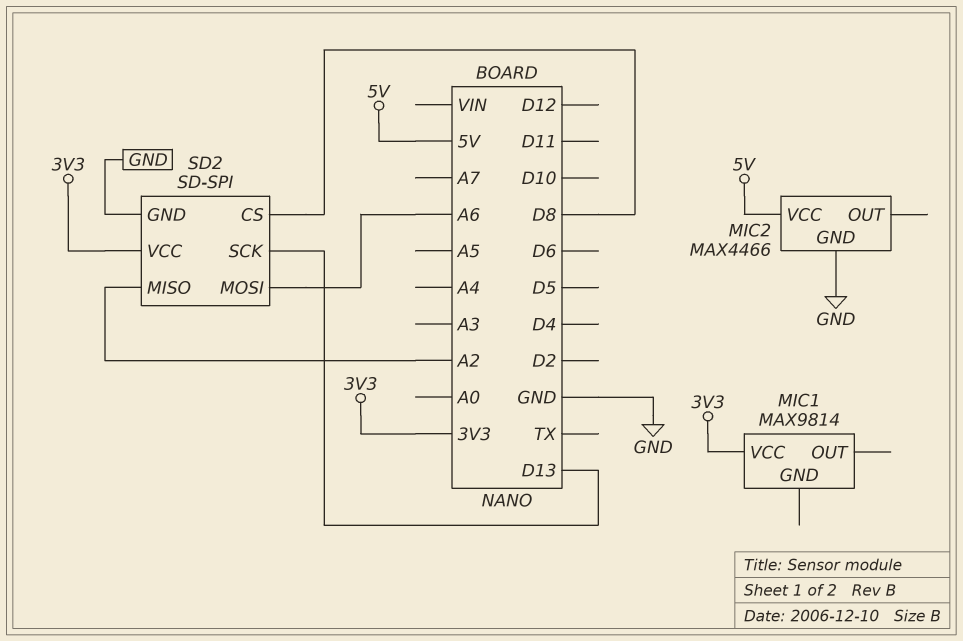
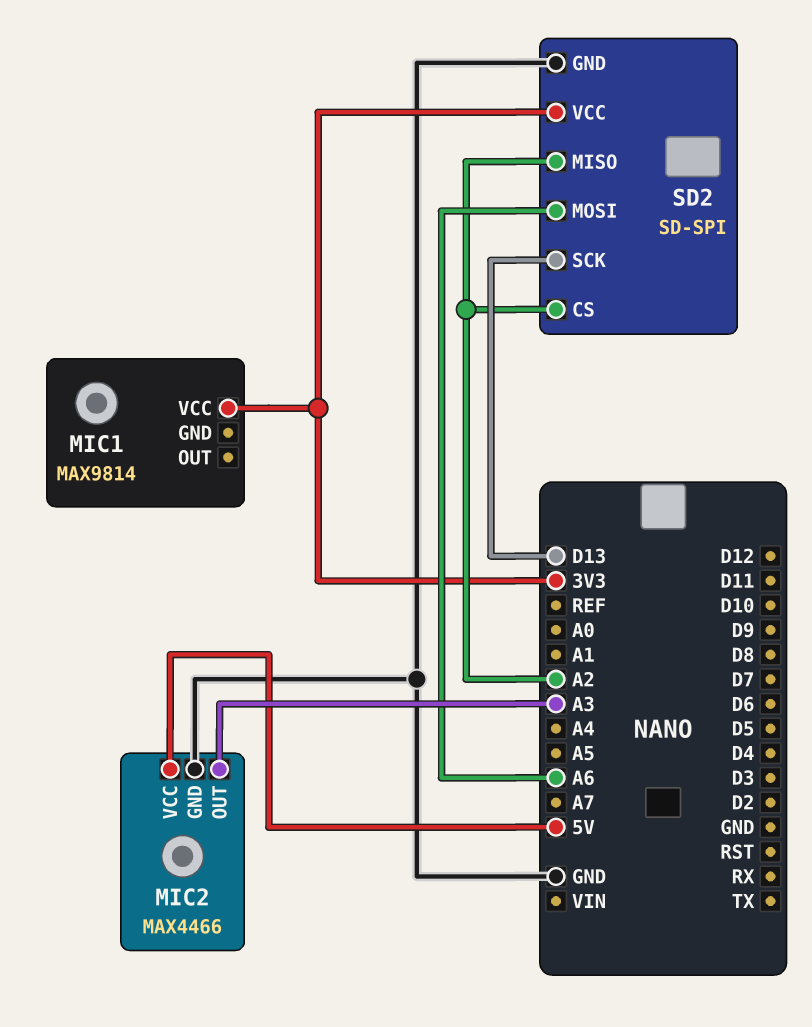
MIC2 pin OUT: none -> A3
SD2 pin CS: D8 -> A2

